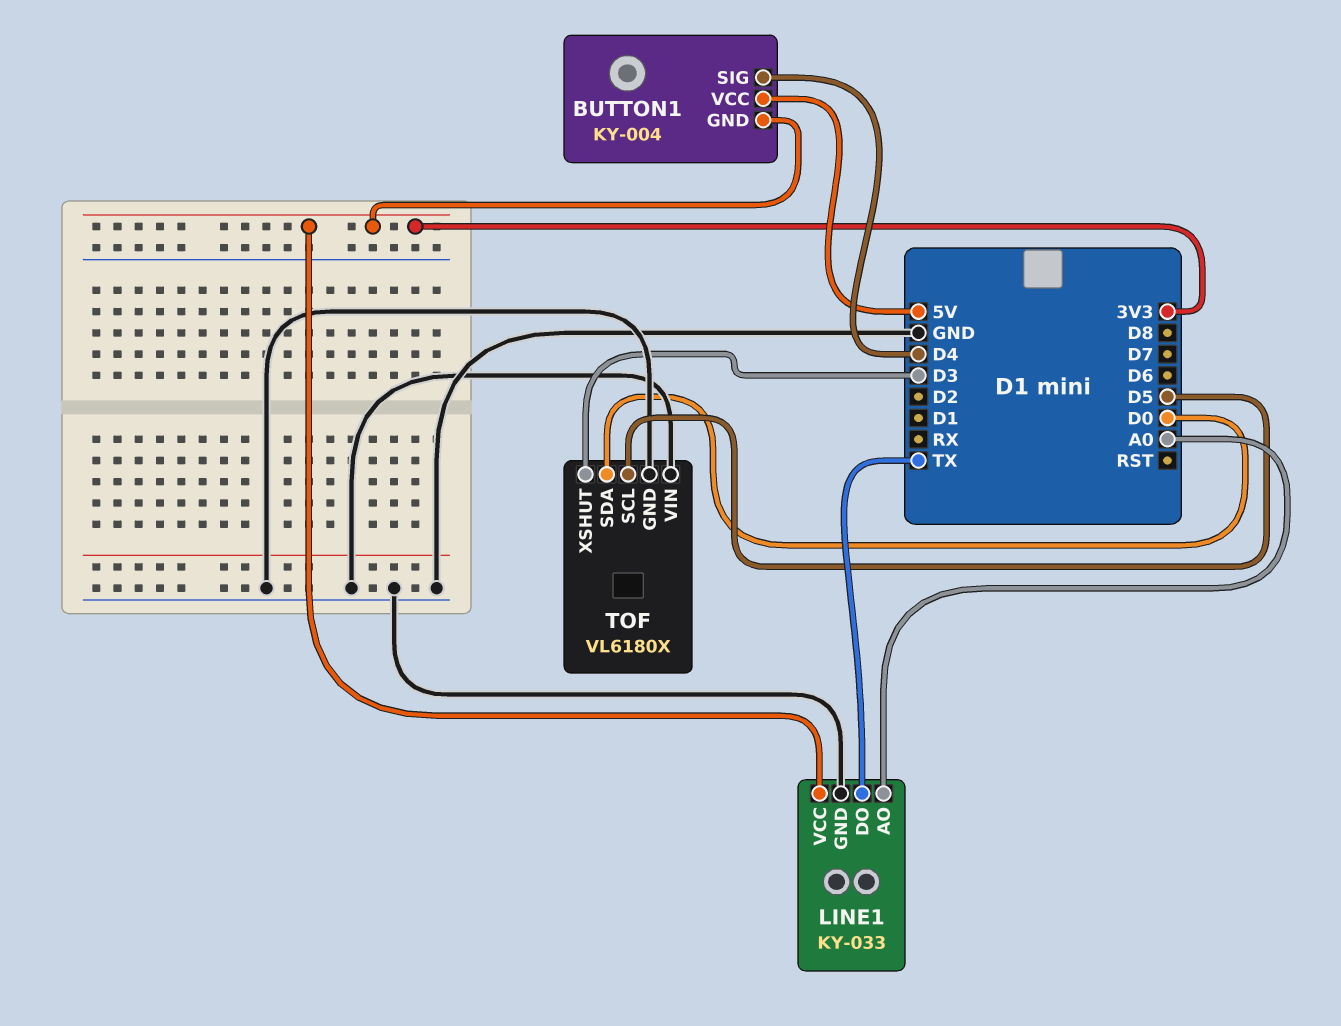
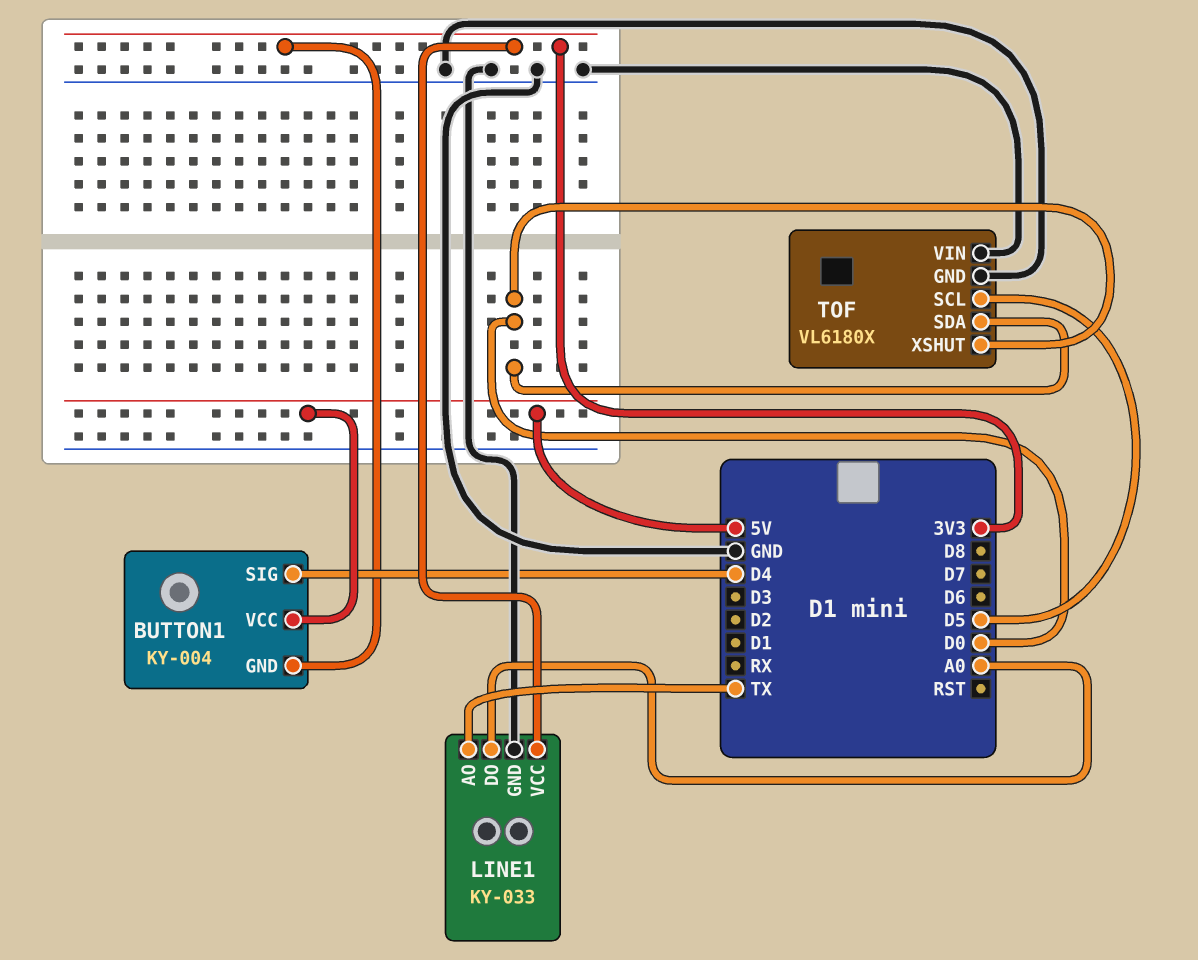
LINE1 pin AO: A0 -> TX
LINE1 pin DO: TX -> A0
TOF pin XSHUT: D3 -> D0

